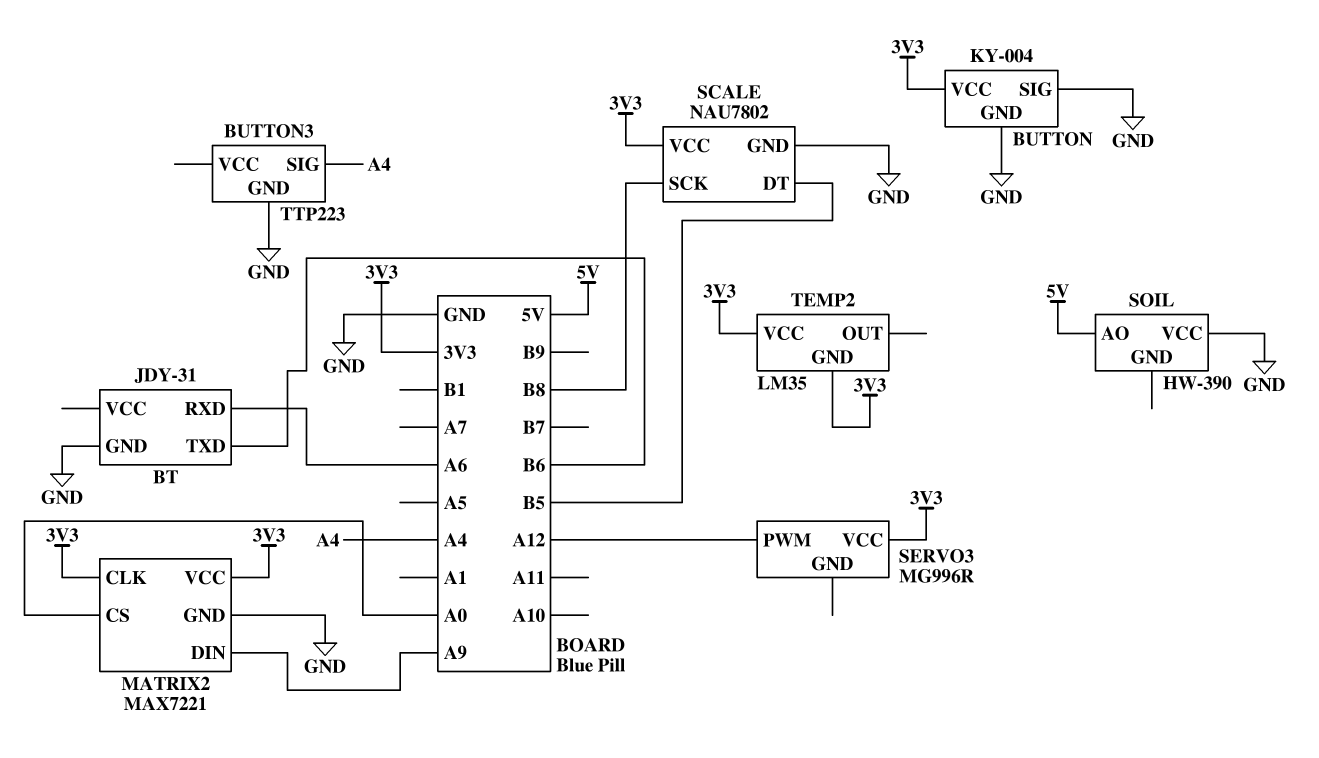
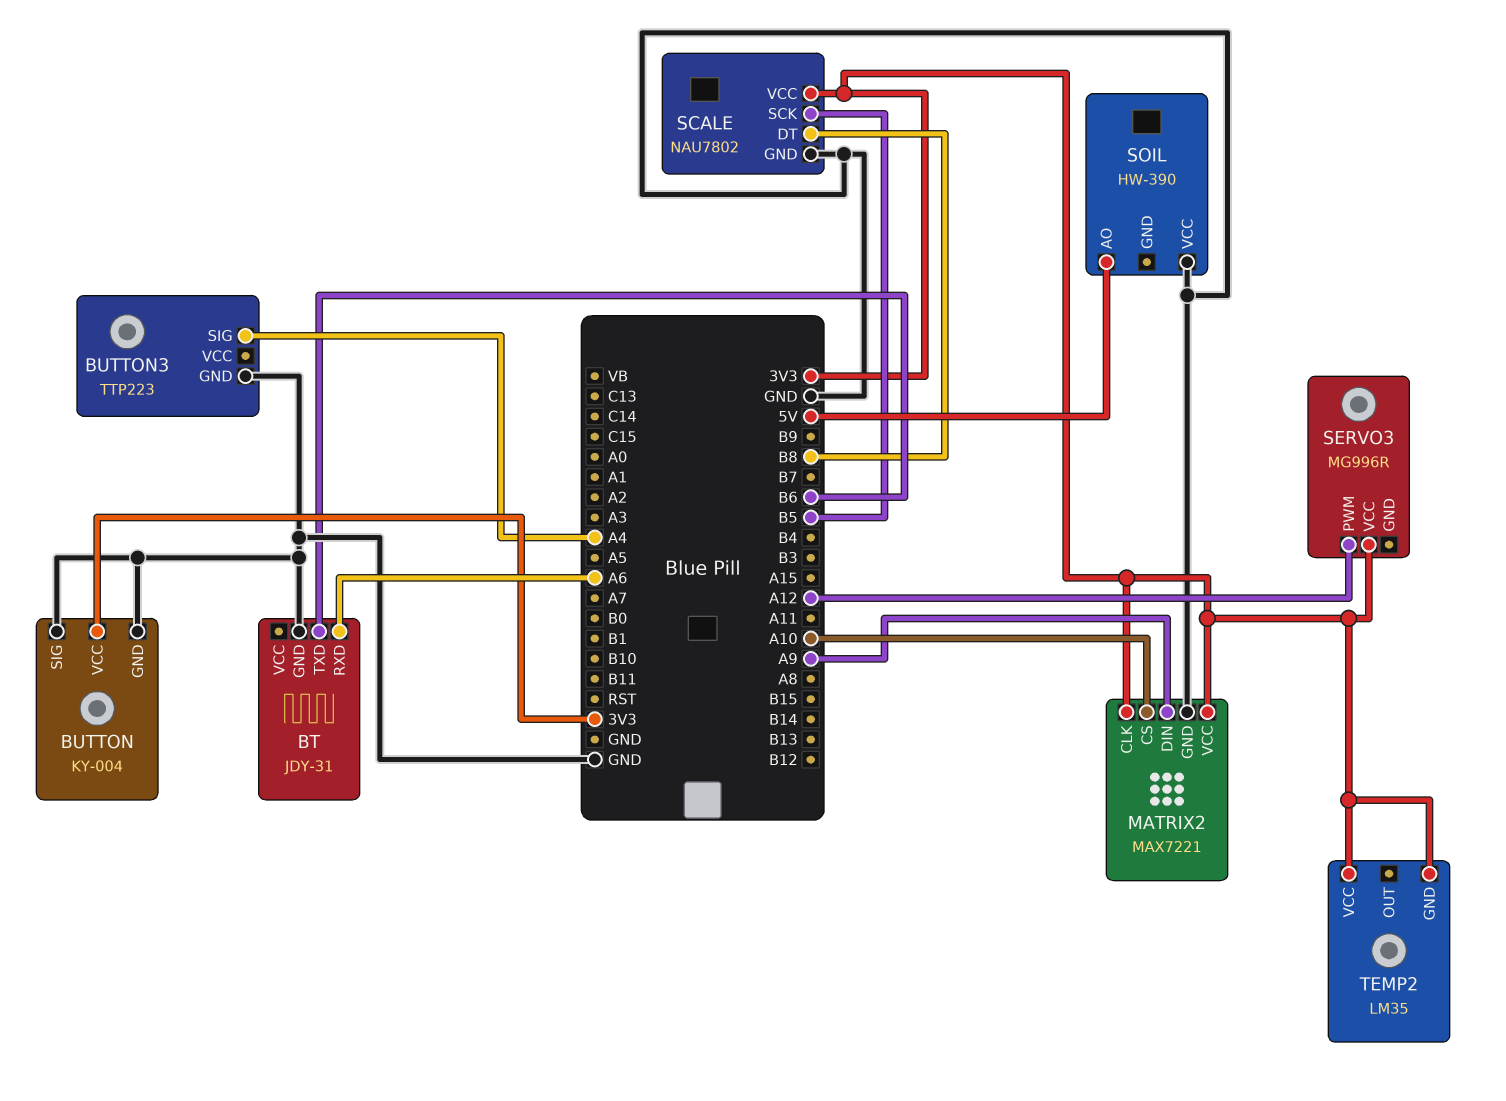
MATRIX2 pin CS: A0 -> A10
SCALE pin DT: B5 -> B8
SCALE pin SCK: B8 -> B5

